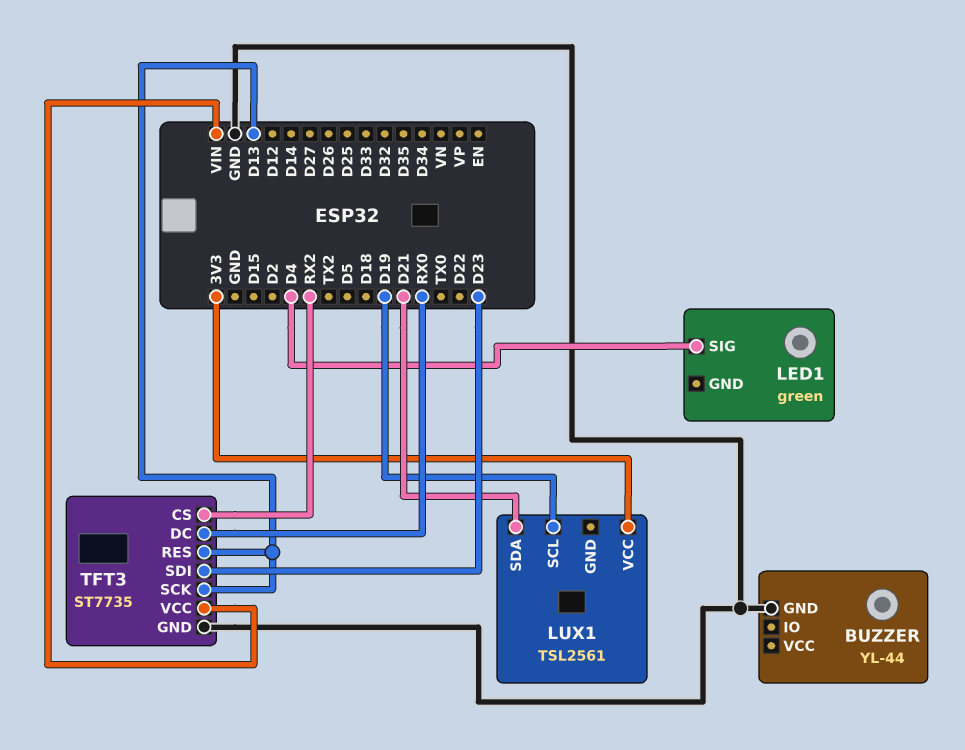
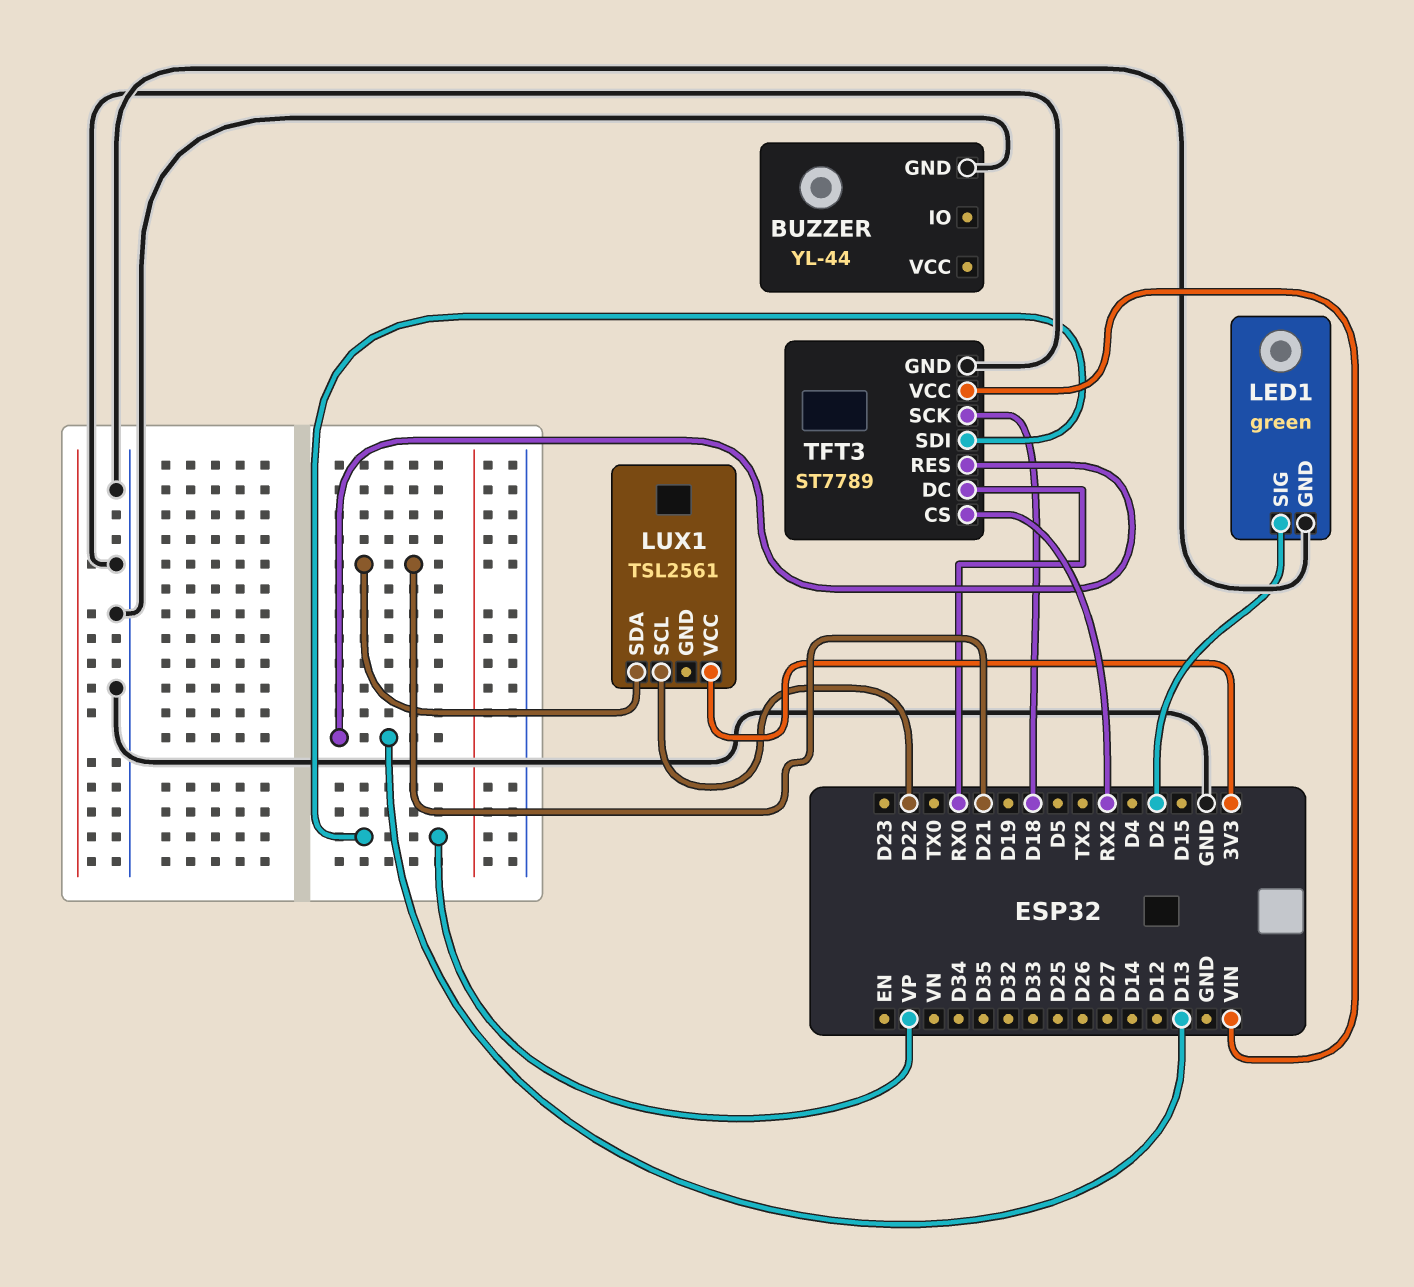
LED1 pin GND: none -> GND
LED1 pin SIG: D4 -> D2
LUX1 pin SCL: D19 -> D22
TFT3: ST7735 -> ST7789
TFT3 pin SCK: D13 -> D18
TFT3 pin SDI: D23 -> VP

